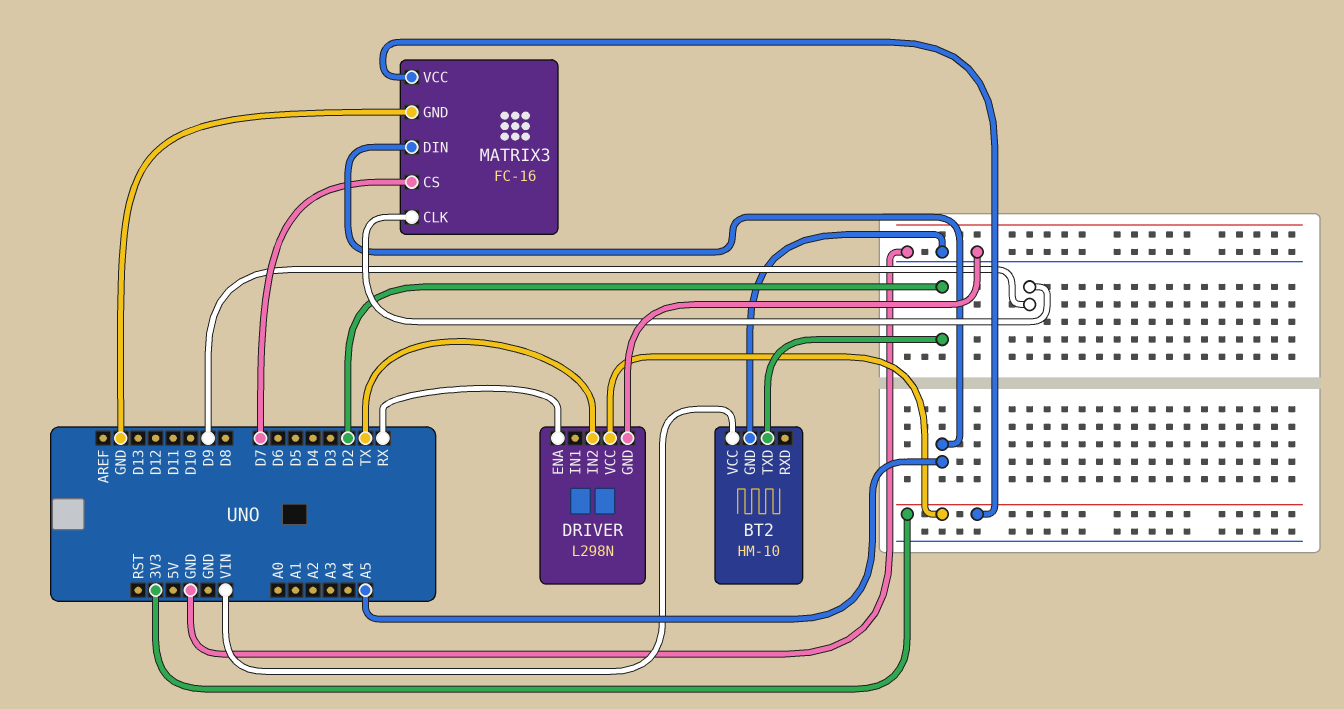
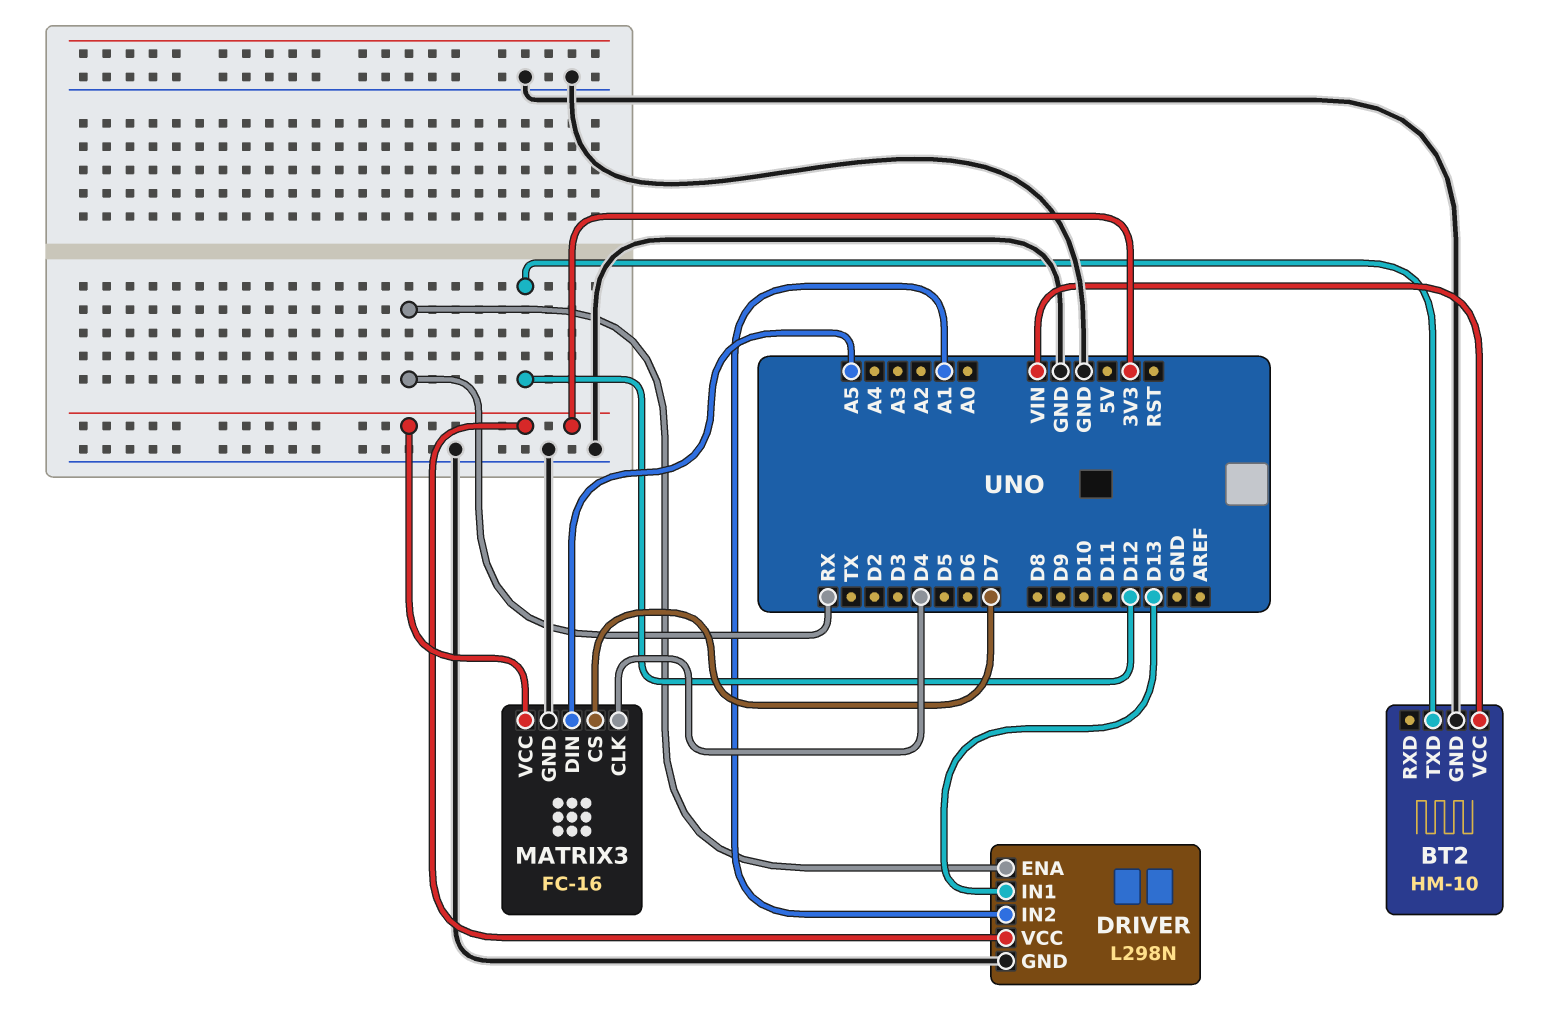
BT2 pin TXD: D2 -> D12
DRIVER pin IN1: none -> D13
DRIVER pin IN2: TX -> A1
MATRIX3 pin CLK: D9 -> D4

